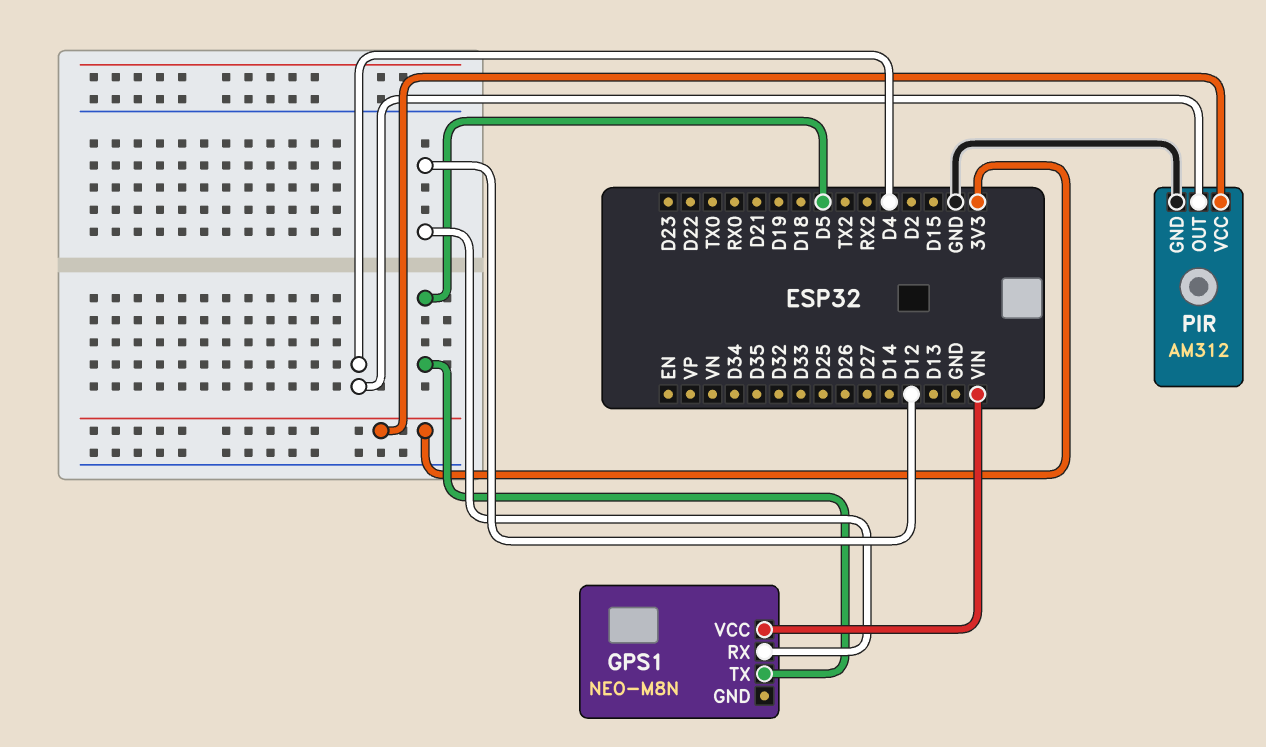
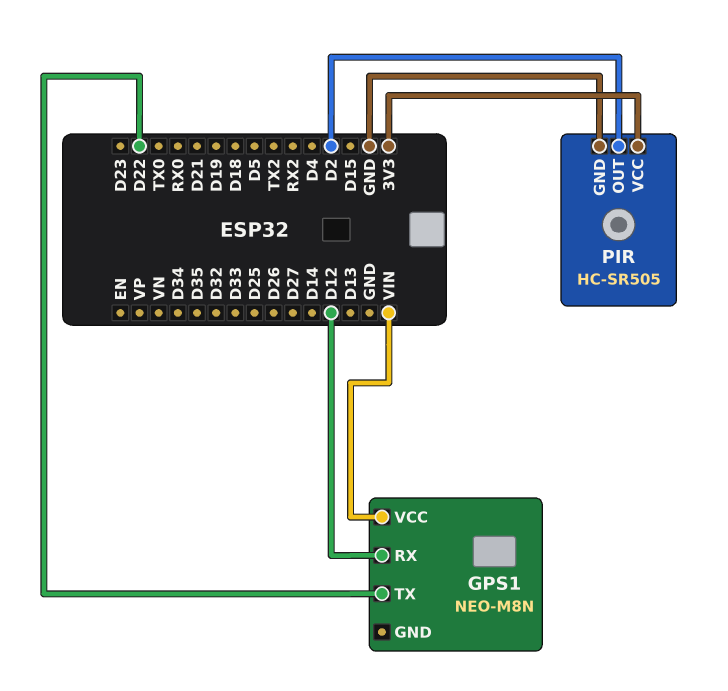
GPS1 pin TX: D5 -> D22
PIR: AM312 -> HC-SR505
PIR pin OUT: D4 -> D2

